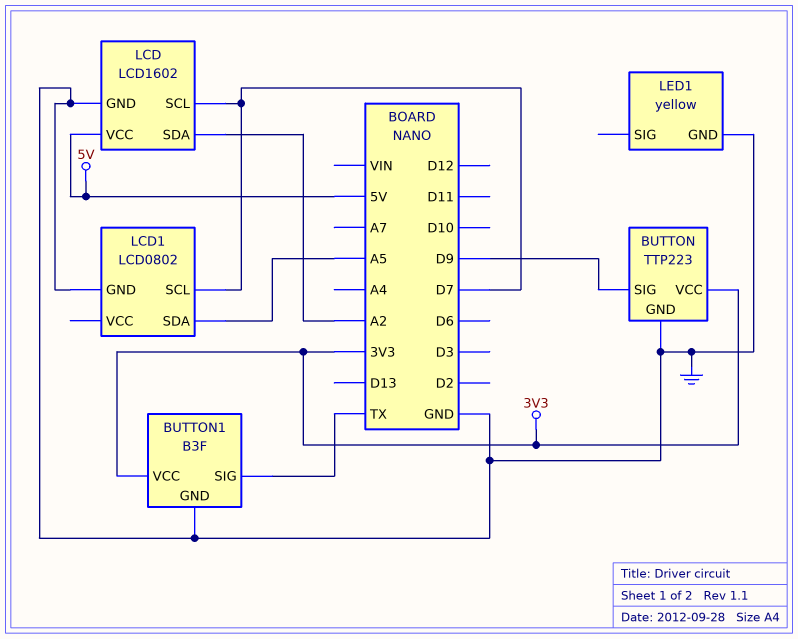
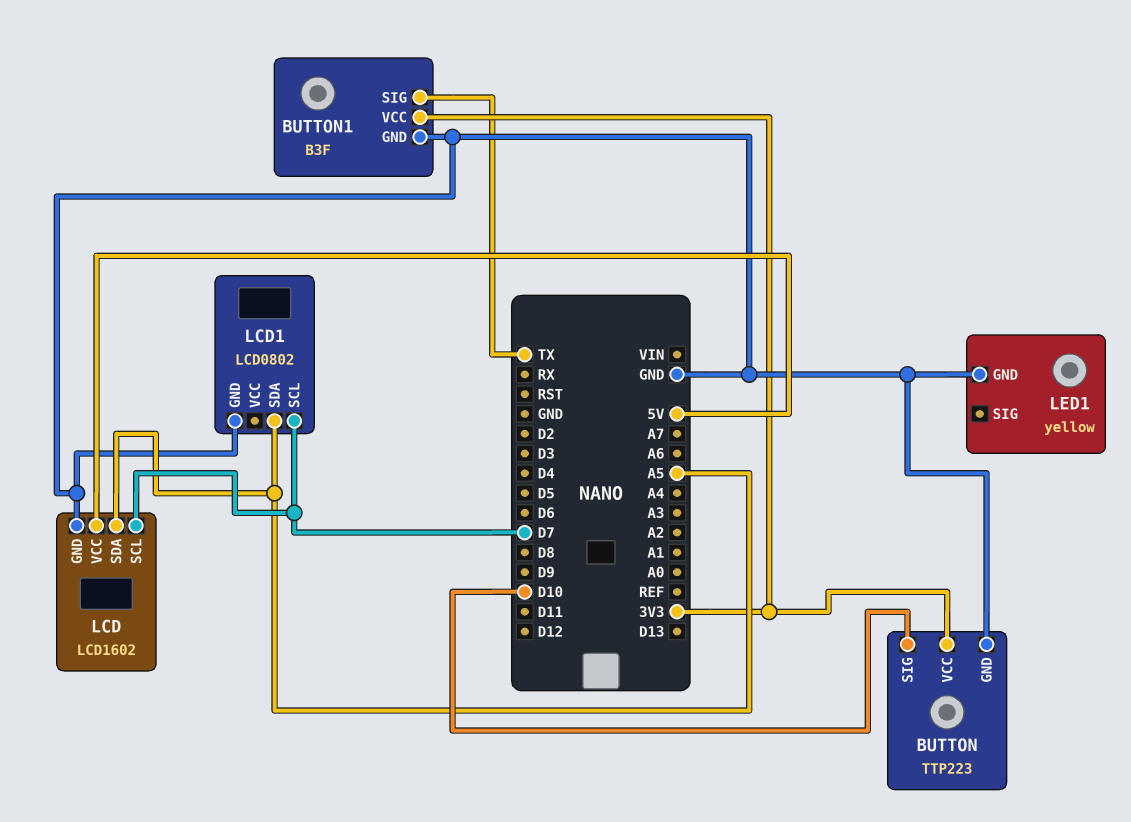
BUTTON pin SIG: D9 -> D10
LCD pin SDA: A2 -> A5

